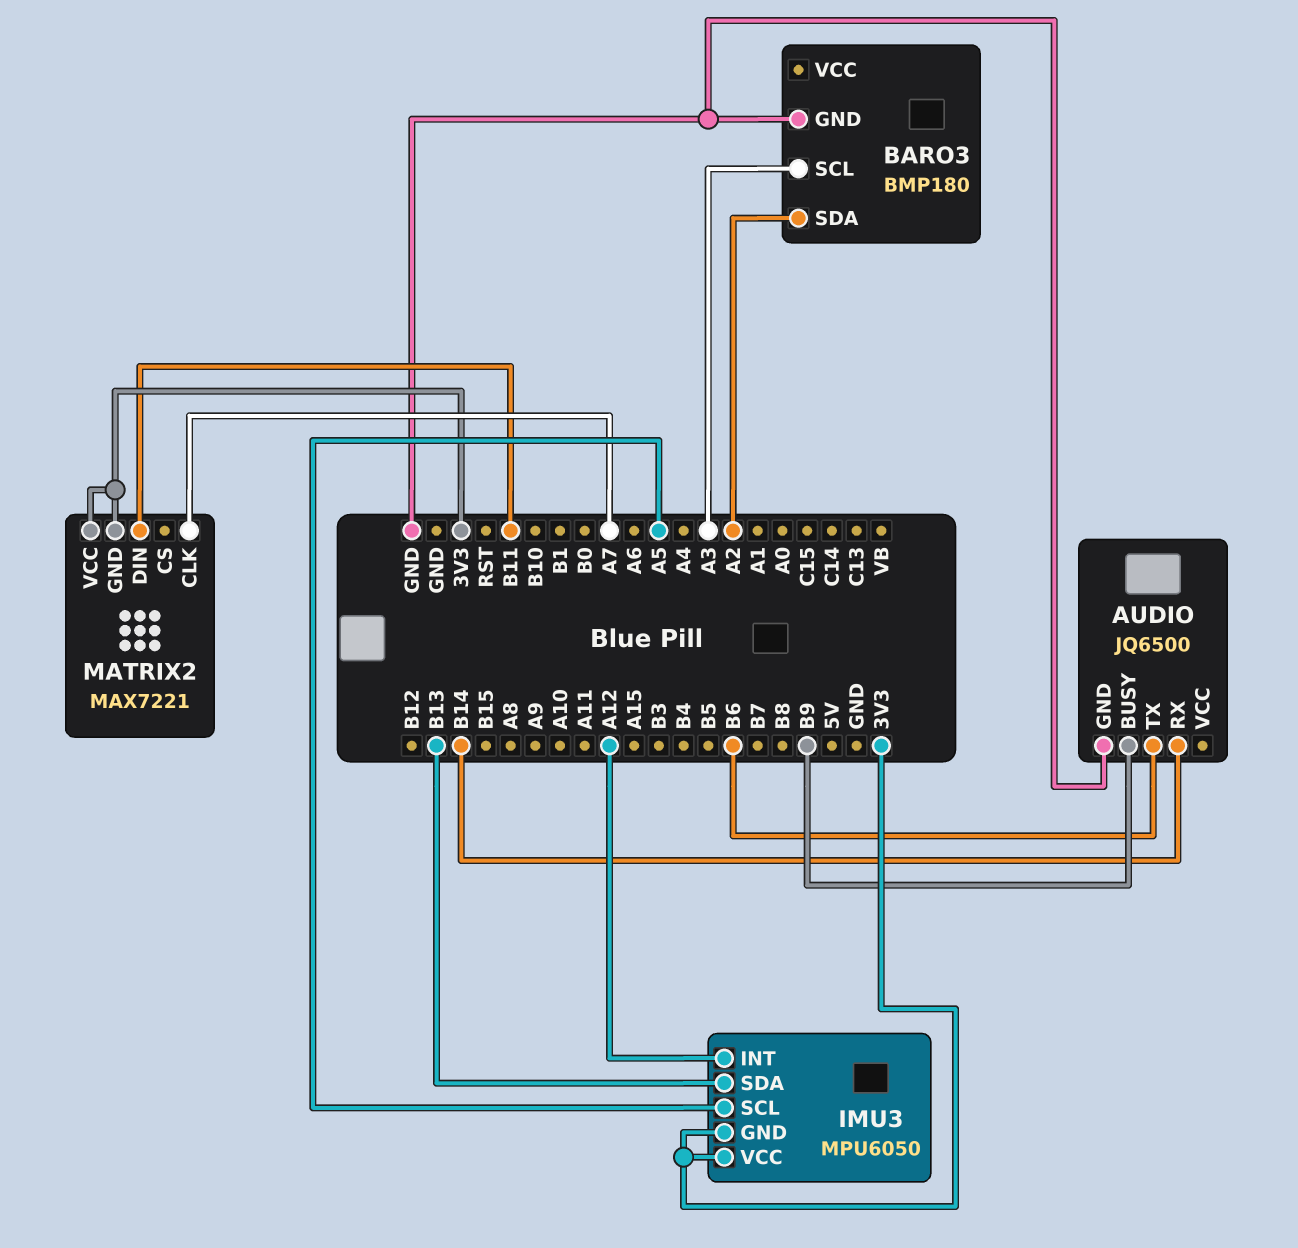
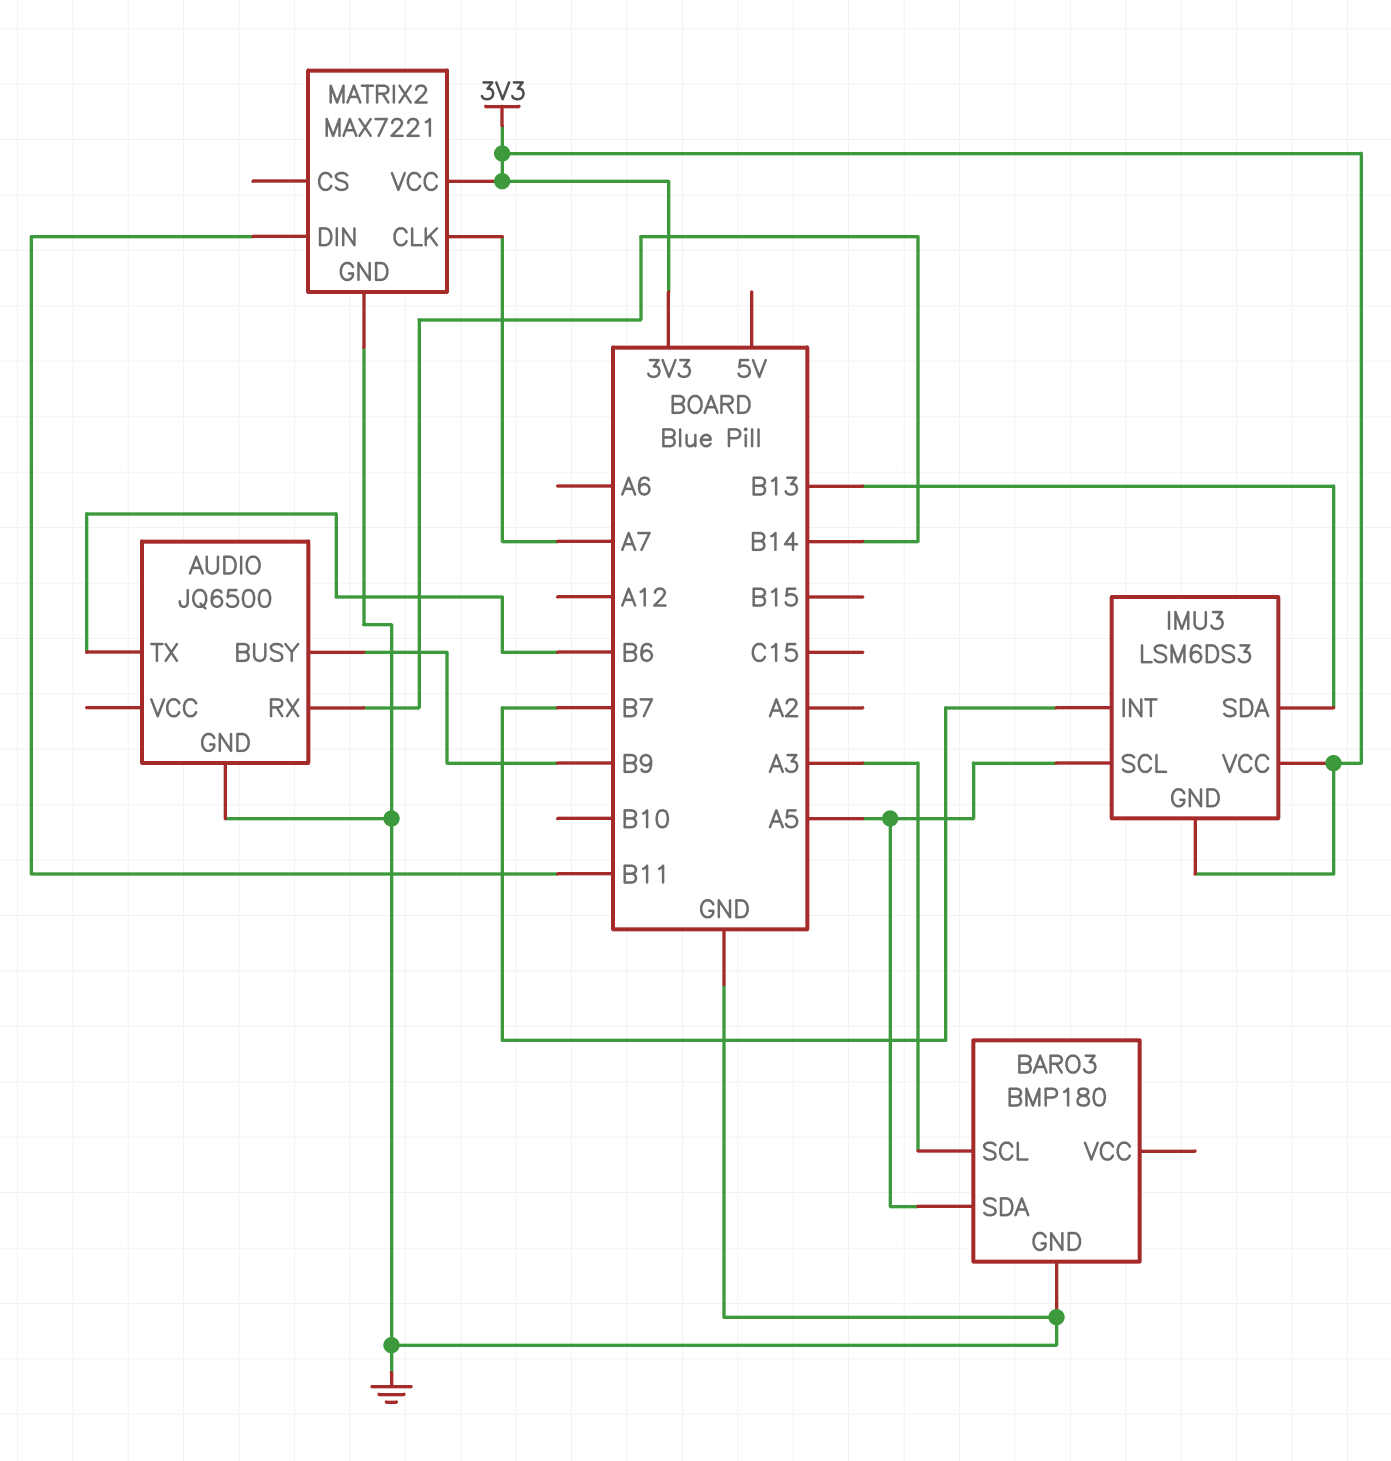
BARO3 pin SDA: A2 -> A5
IMU3: MPU6050 -> LSM6DS3
IMU3 pin INT: A12 -> B7
MATRIX2 pin GND: 3V3 -> GND

